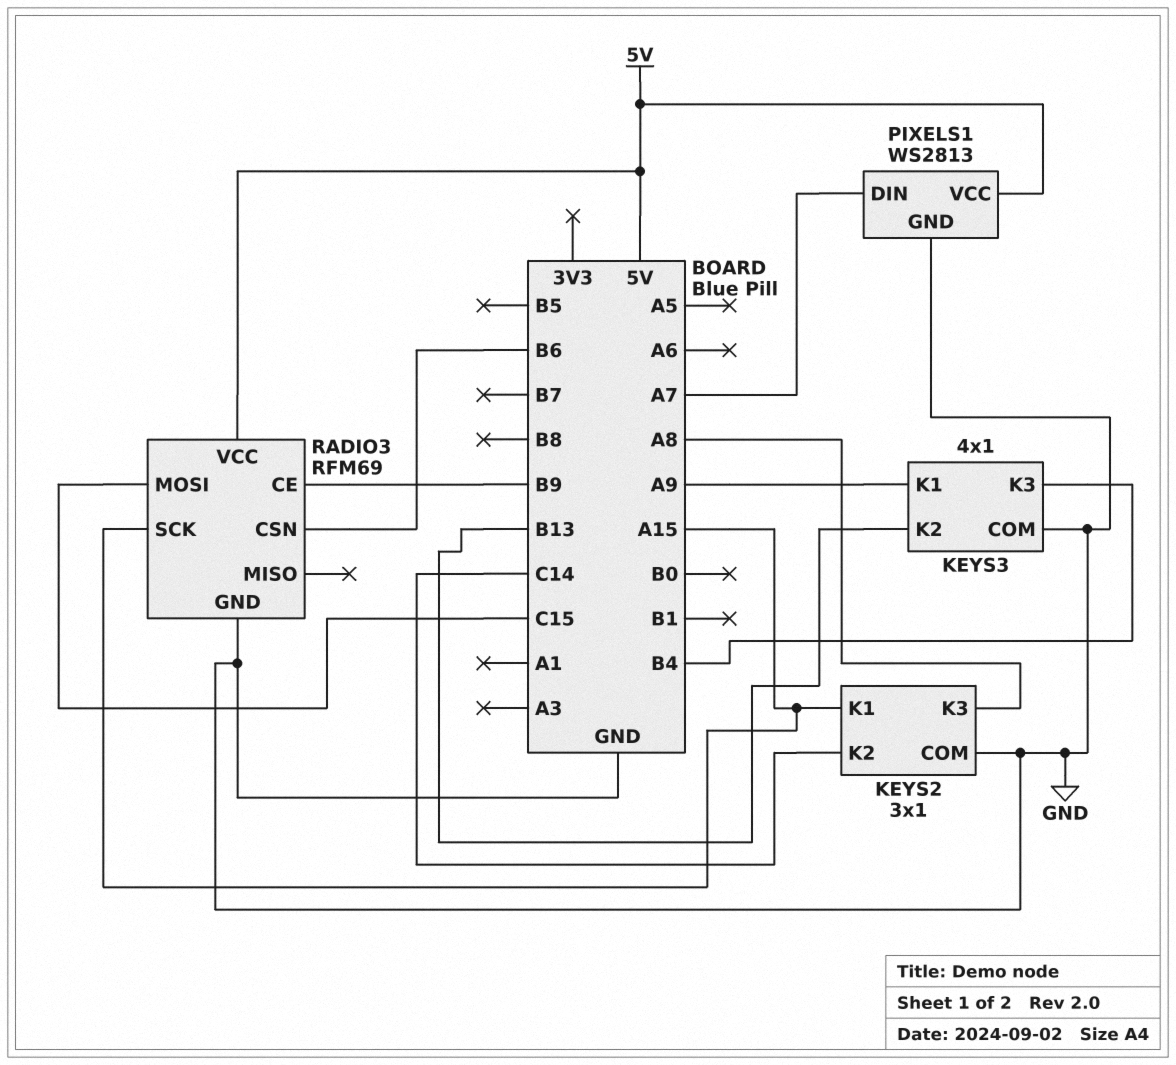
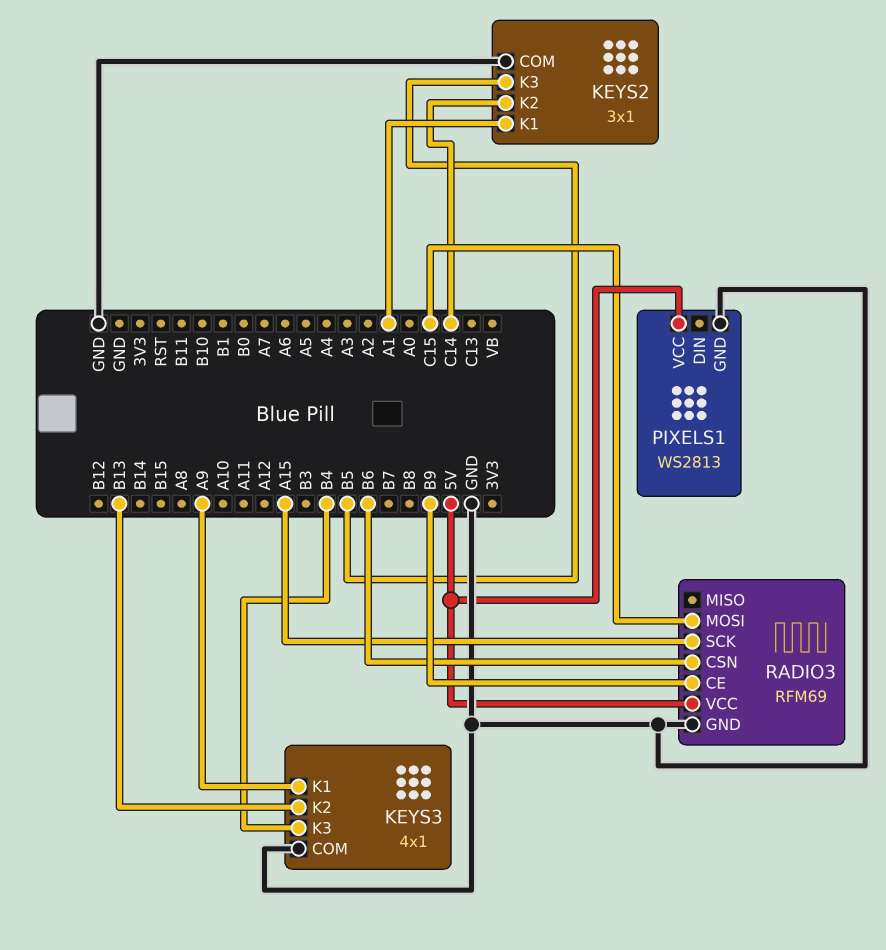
KEYS2 pin K1: A15 -> A1
KEYS2 pin K3: A8 -> B5
PIXELS1 pin DIN: A7 -> none

